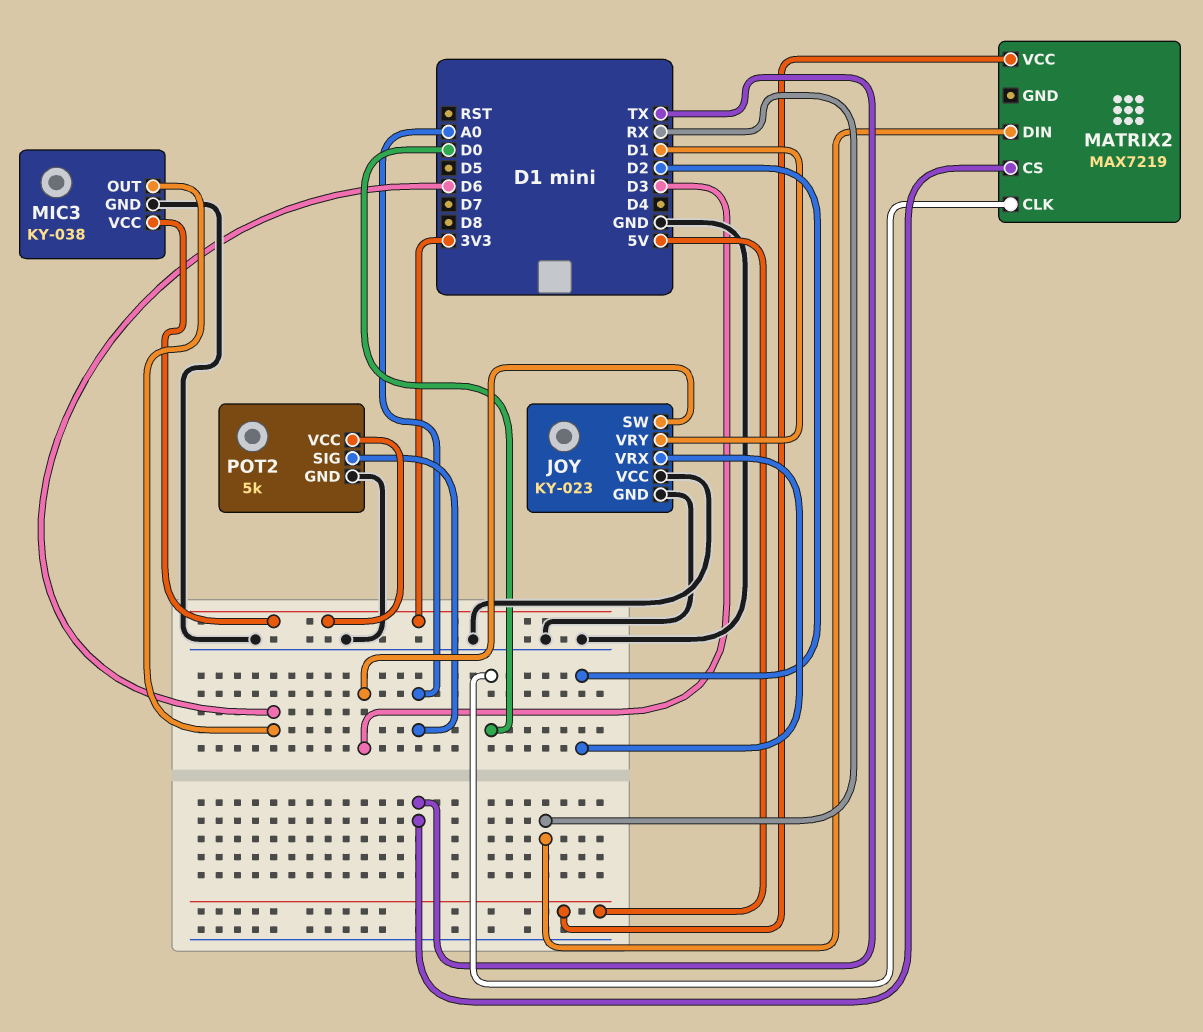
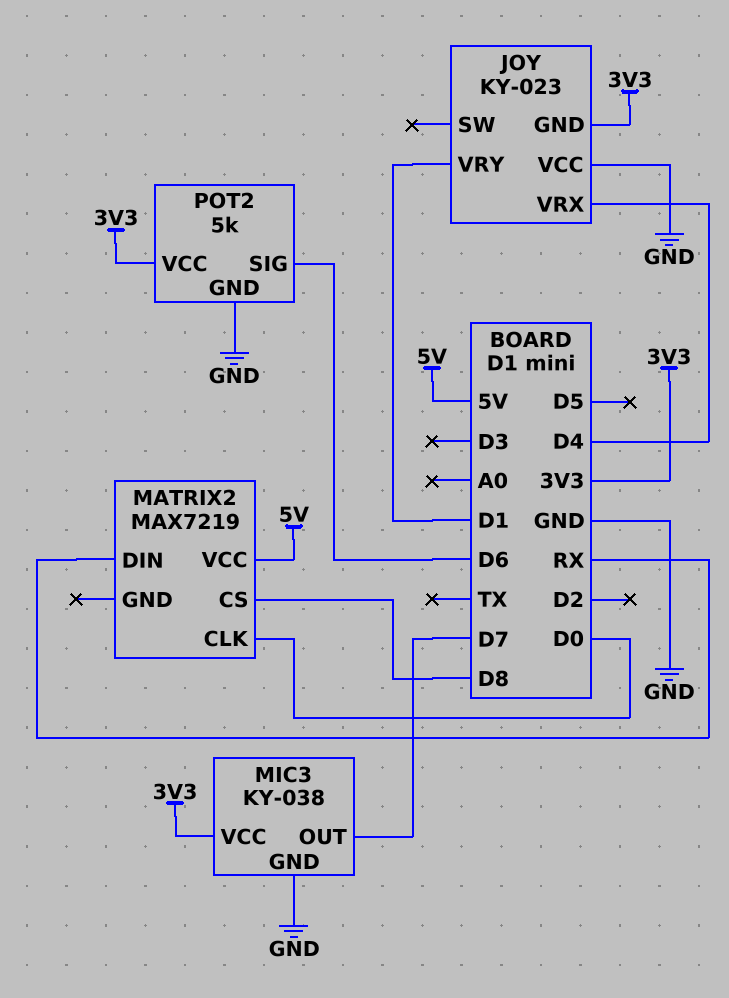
JOY pin GND: GND -> 3V3
JOY pin SW: D3 -> none
JOY pin VRX: D2 -> D4
MATRIX2 pin CS: TX -> D8
MIC3 pin OUT: D6 -> D7
POT2 pin SIG: A0 -> D6

